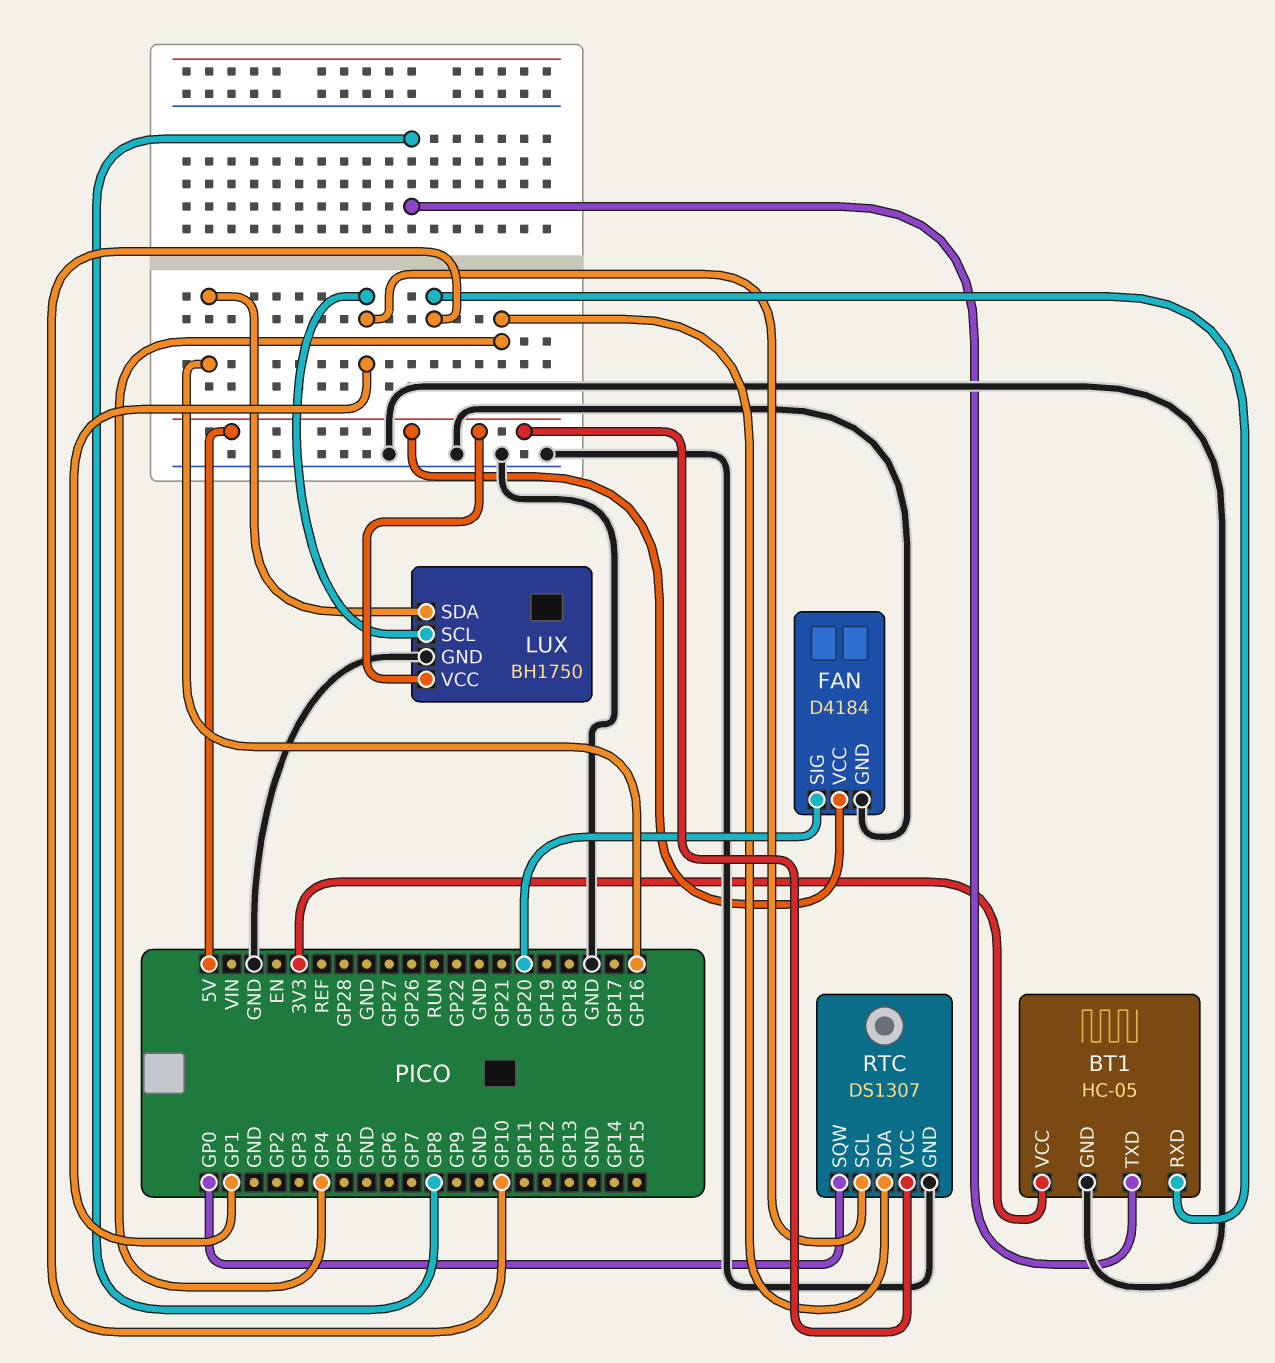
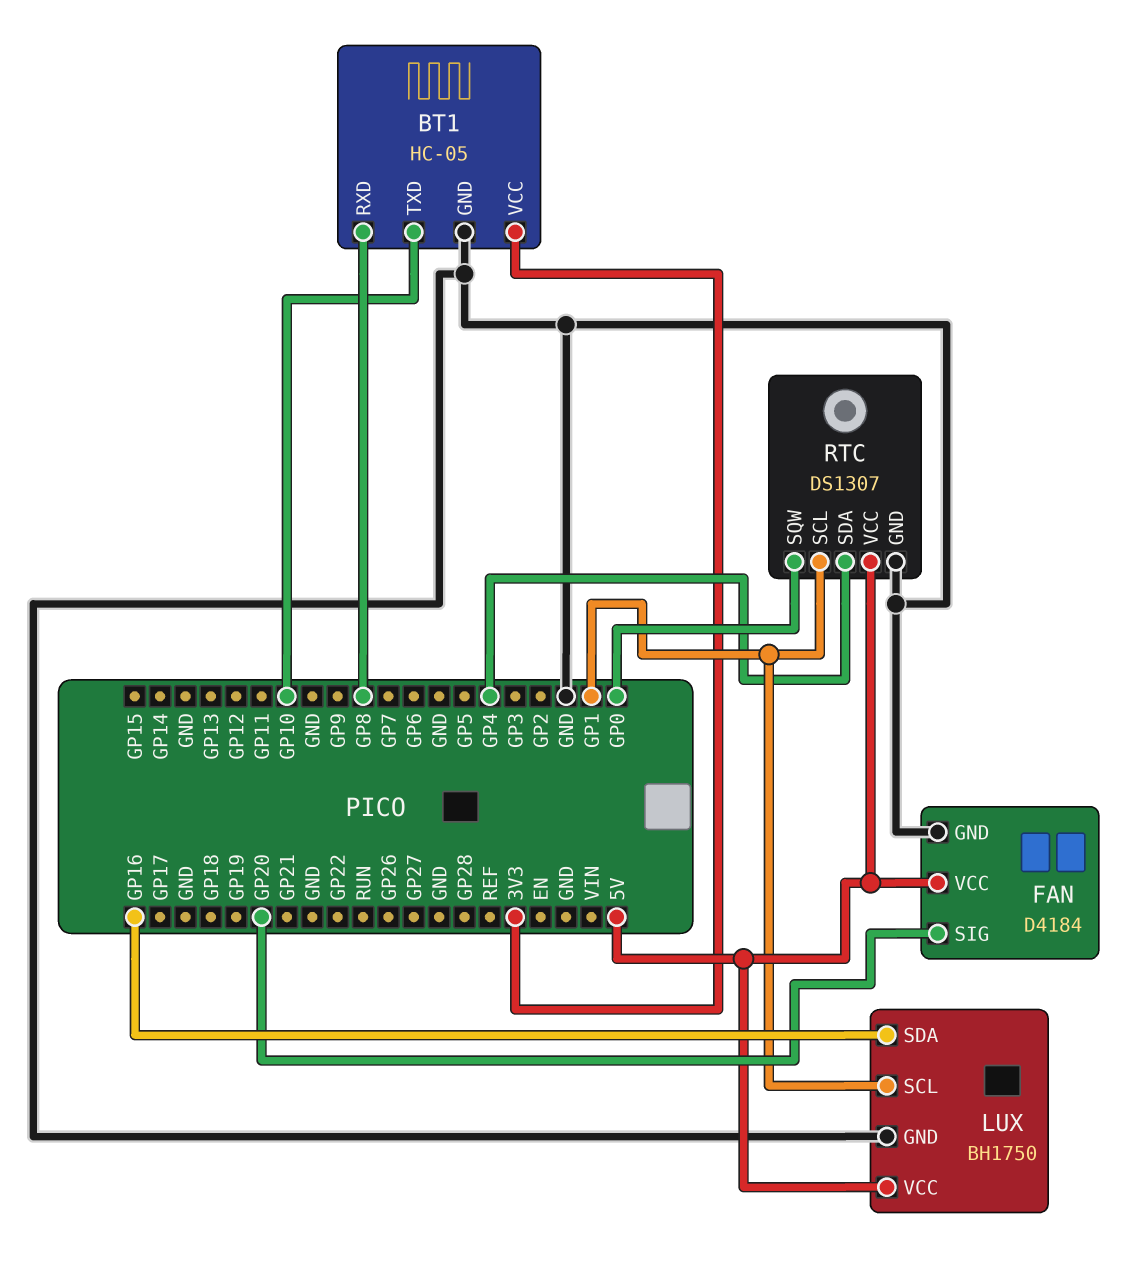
BT1 pin RXD: GP10 -> GP8
BT1 pin TXD: GP8 -> GP10

